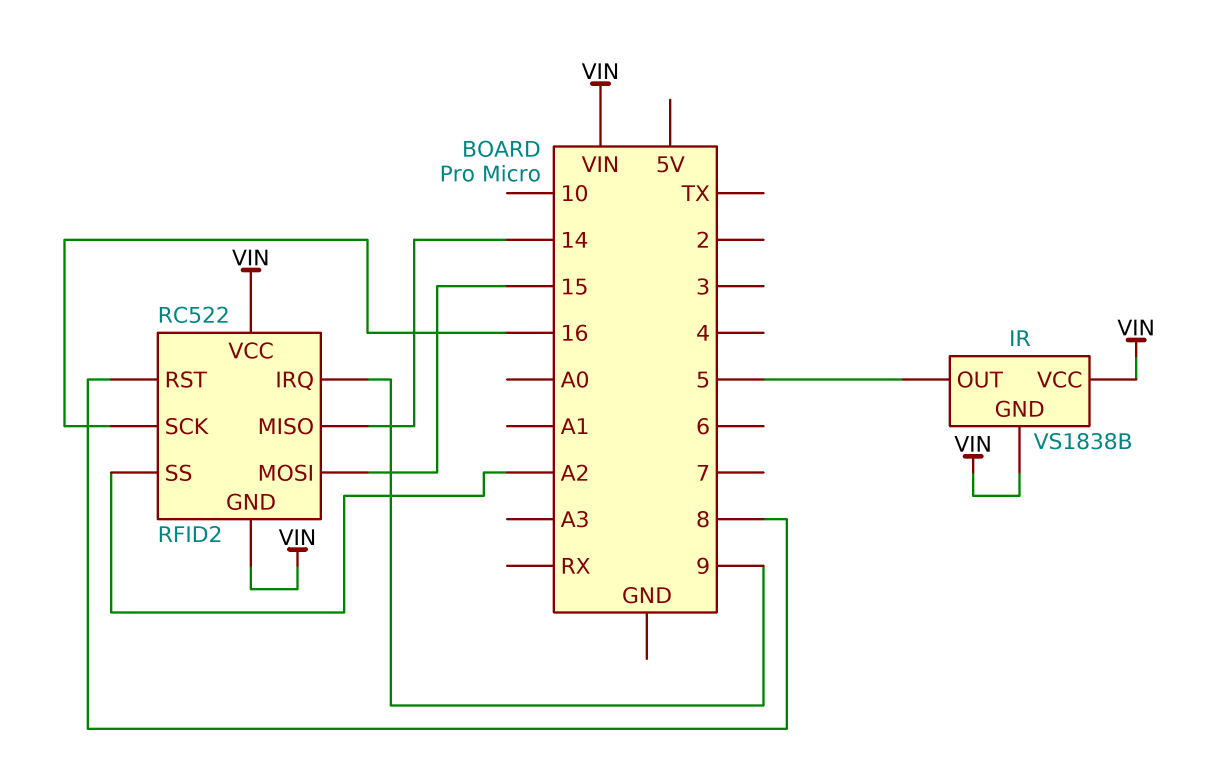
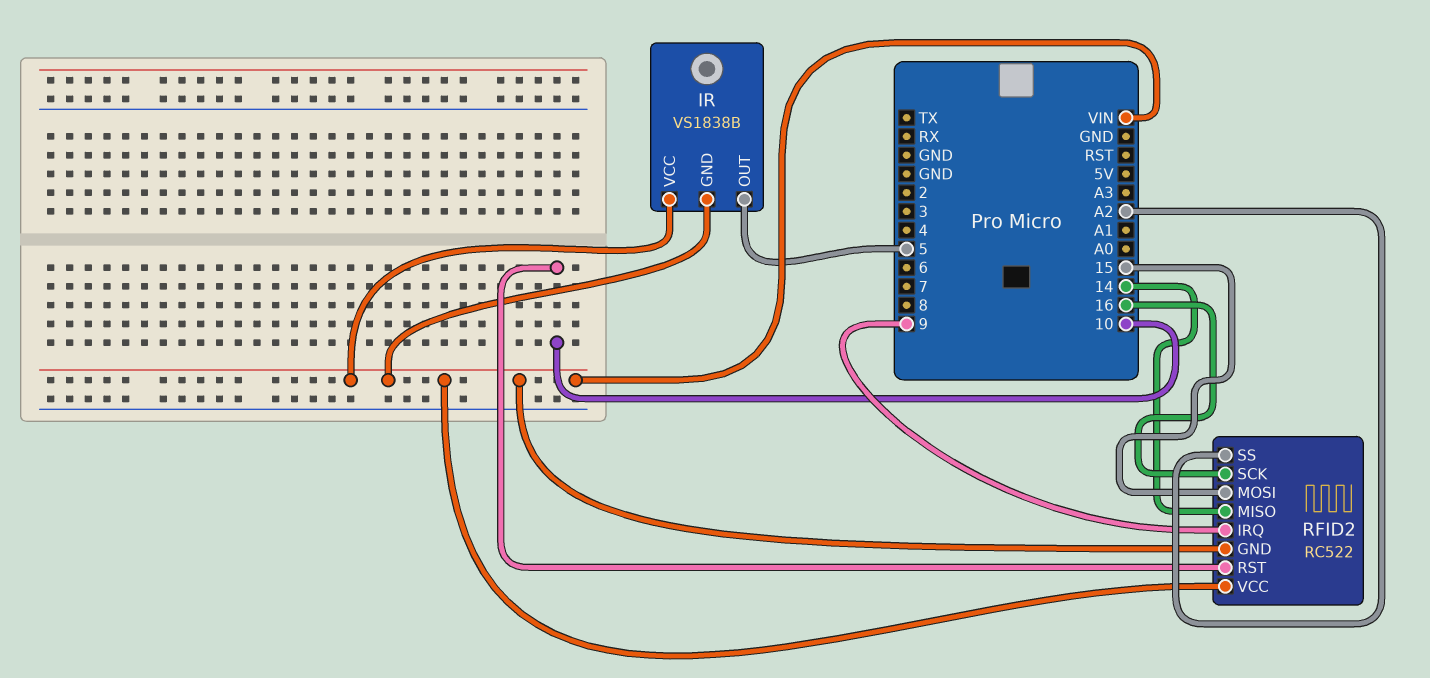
RFID2 pin RST: 8 -> 10

